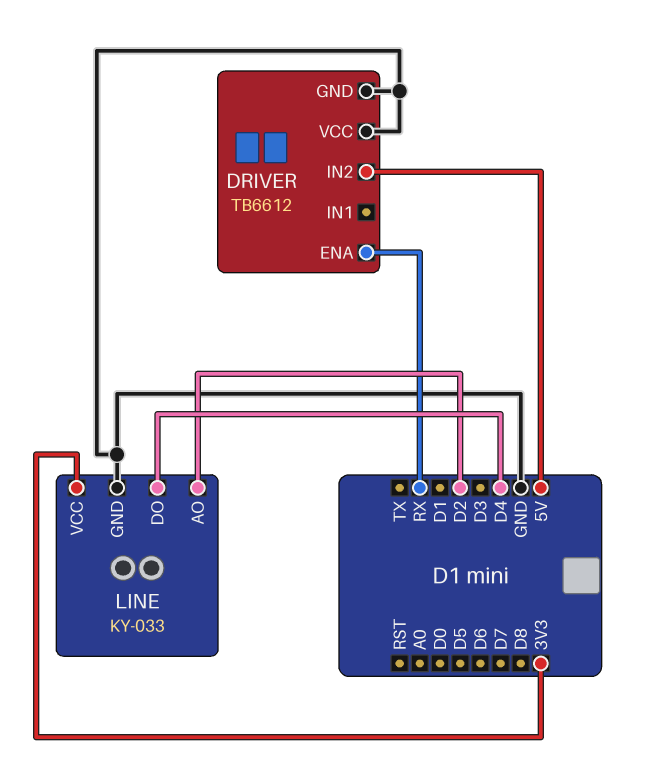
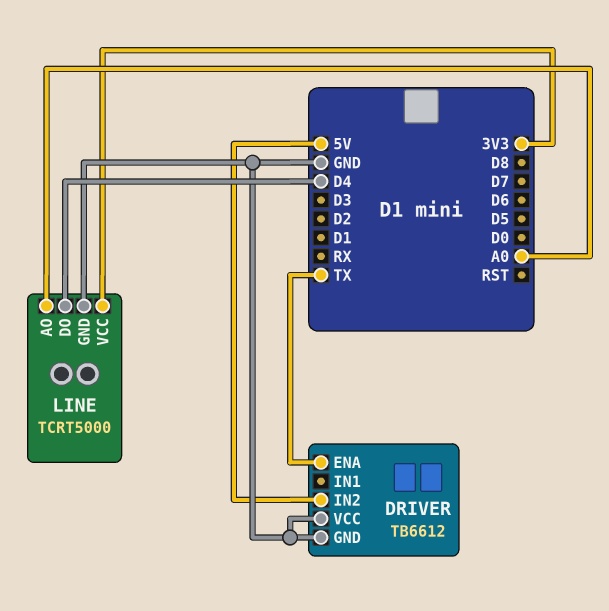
DRIVER pin ENA: RX -> TX
LINE: KY-033 -> TCRT5000
LINE pin AO: D2 -> A0

